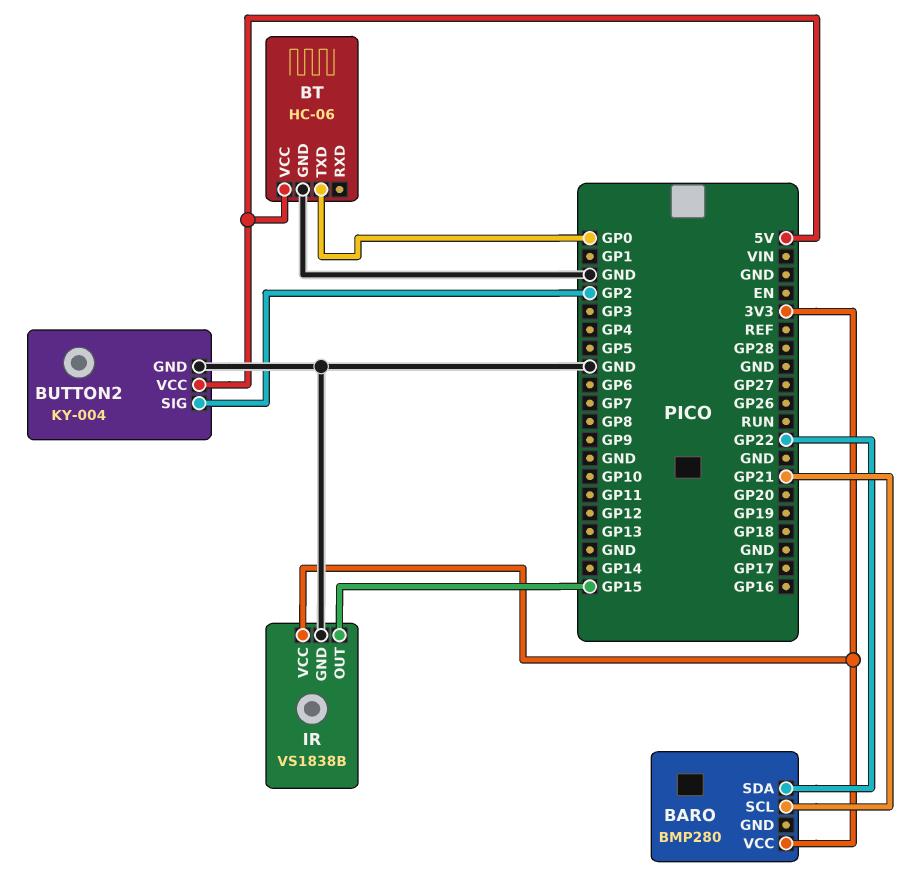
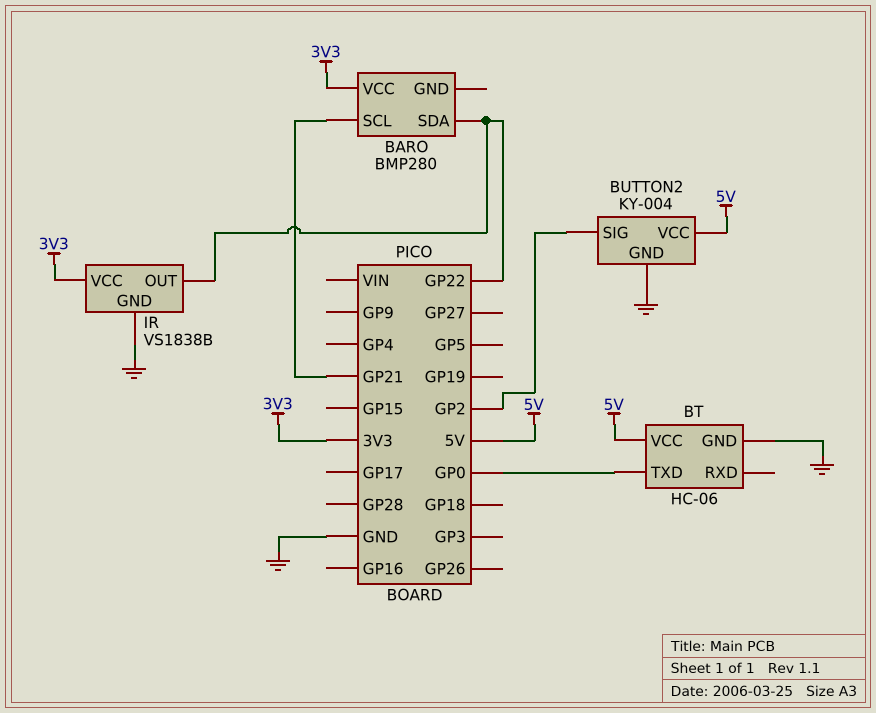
IR pin OUT: GP15 -> GP22

